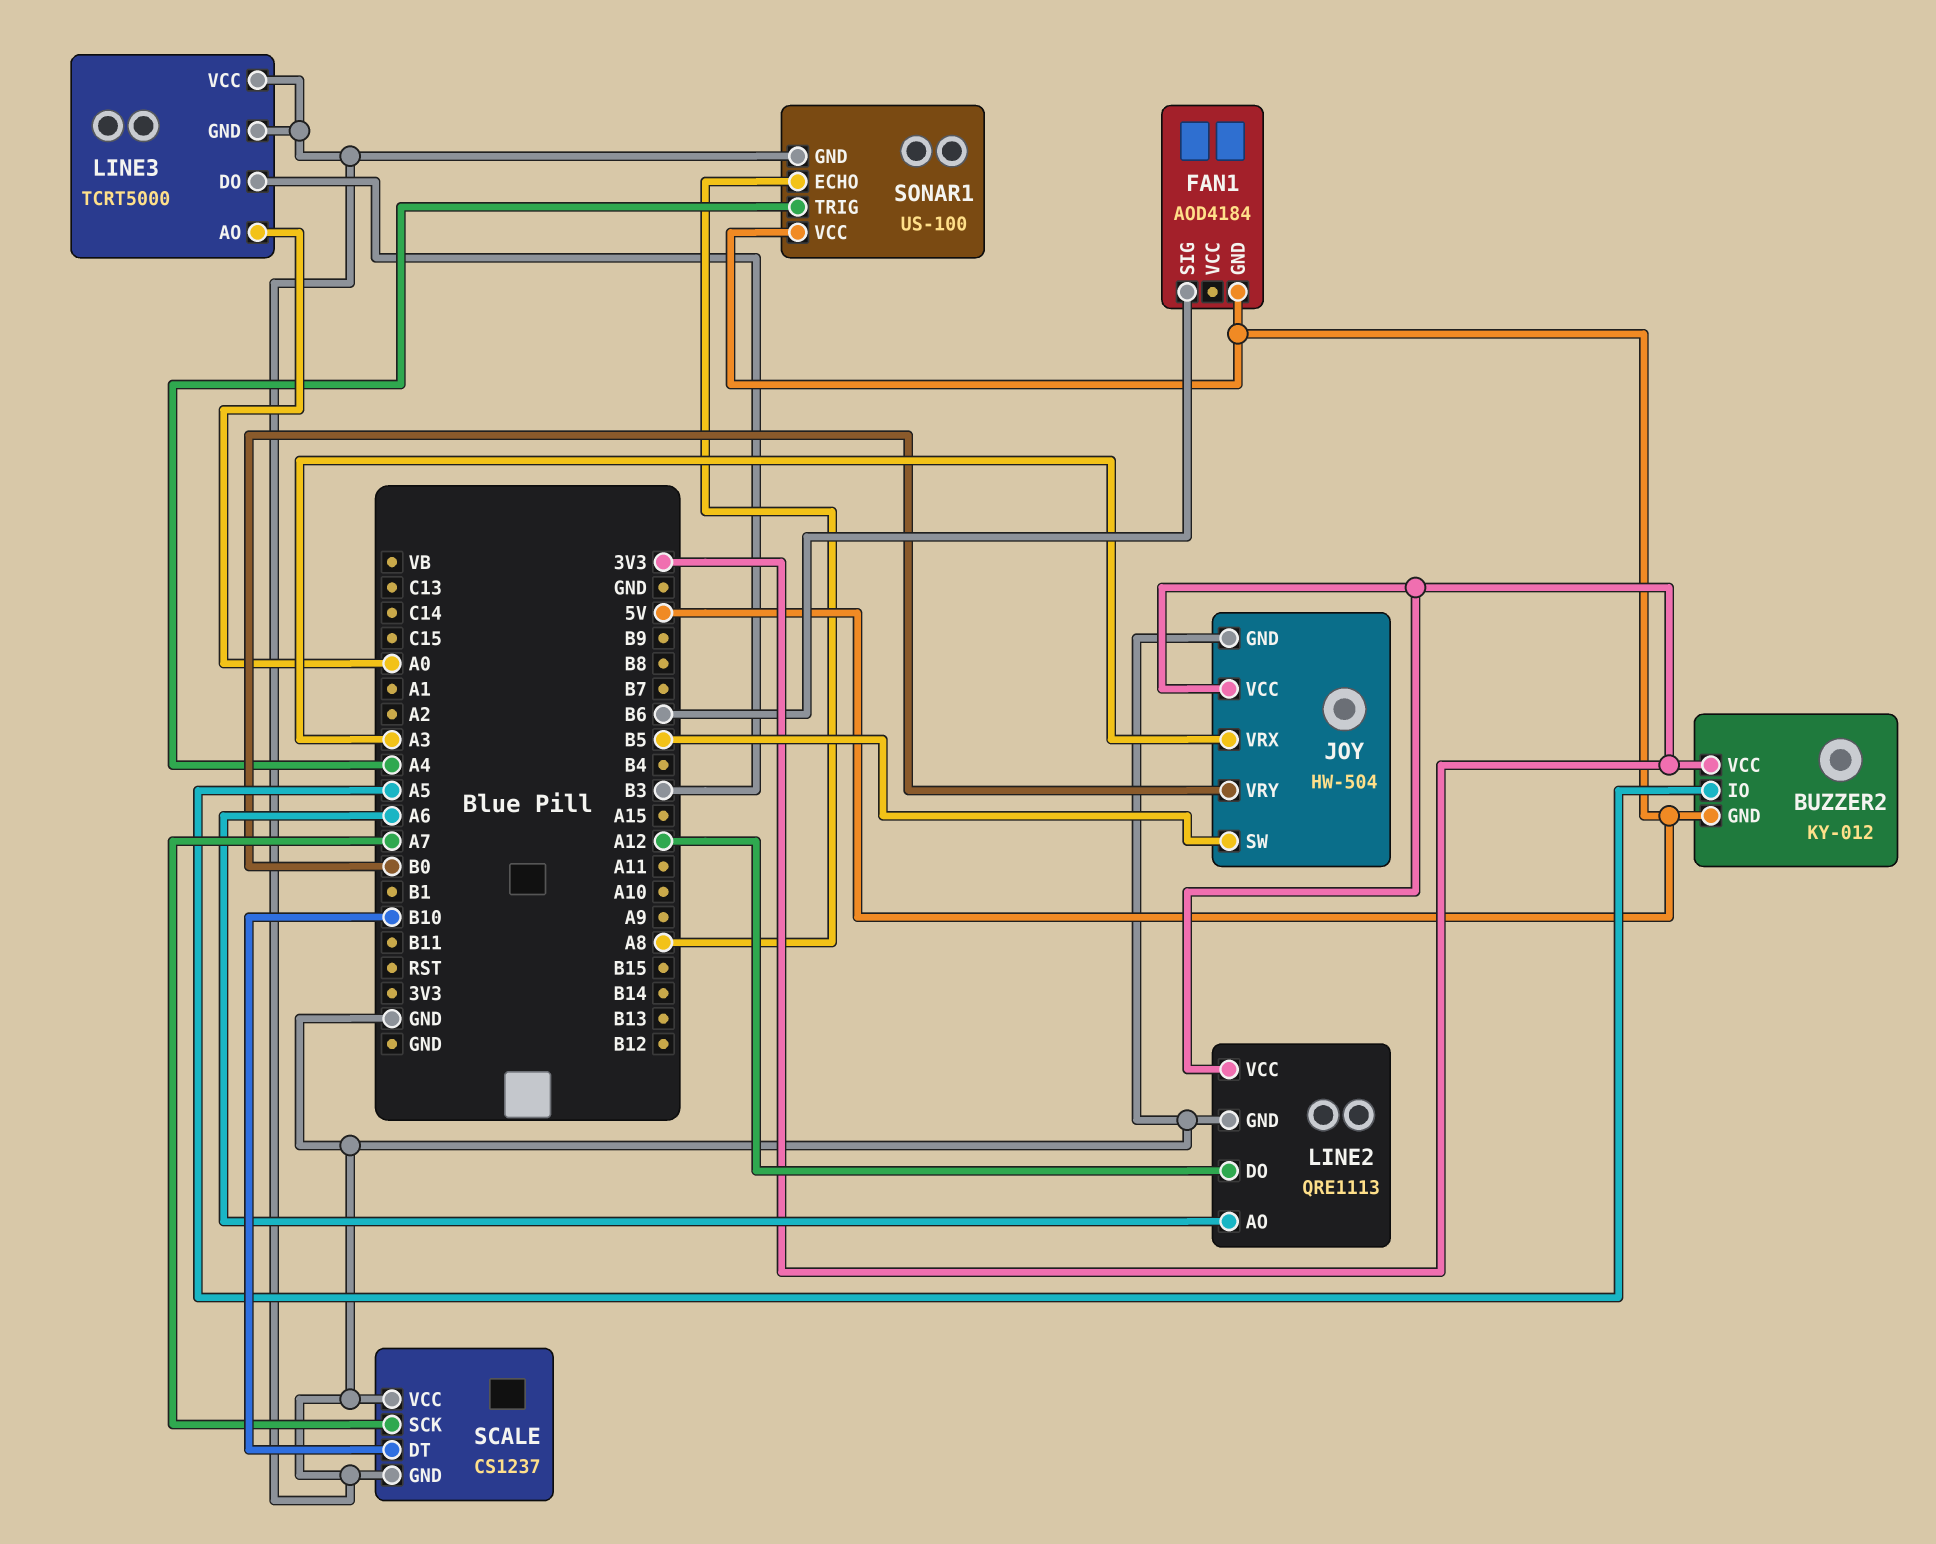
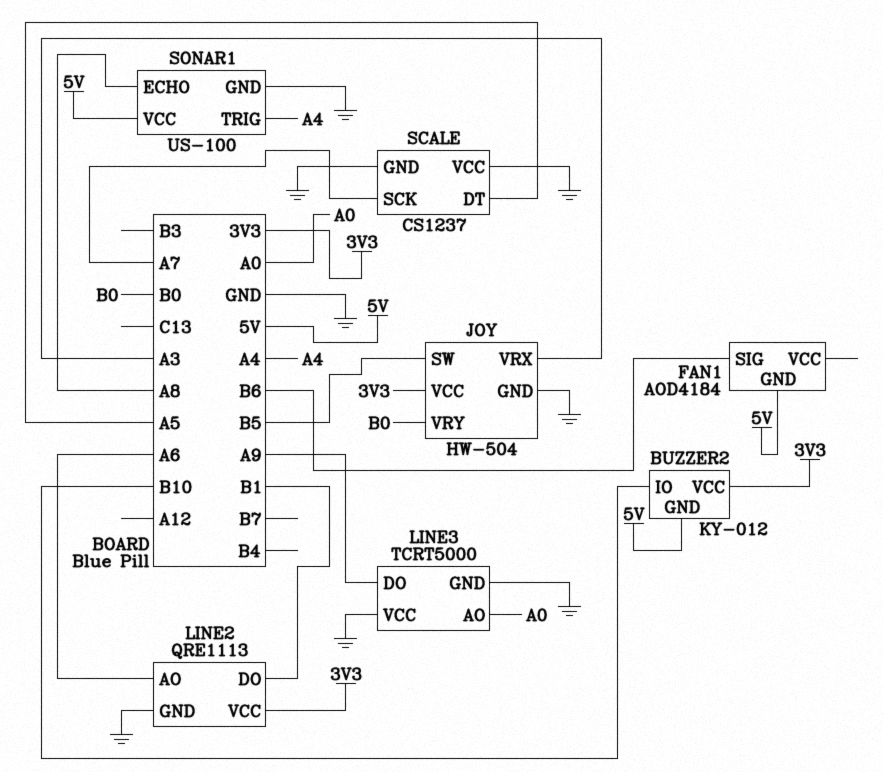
BUZZER2 pin IO: A5 -> B10
LINE2 pin DO: A12 -> B1
LINE3 pin DO: B3 -> A9
SCALE pin DT: B10 -> A5

